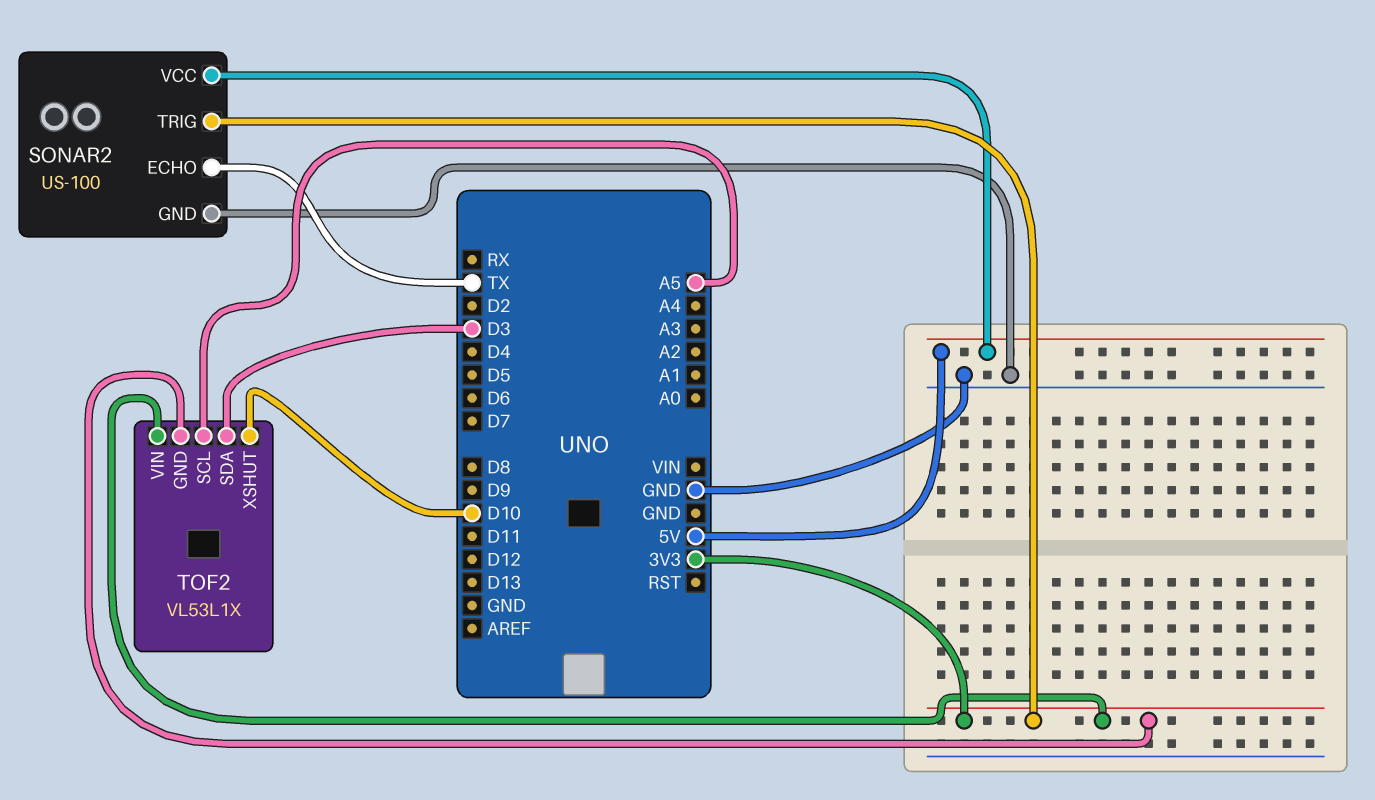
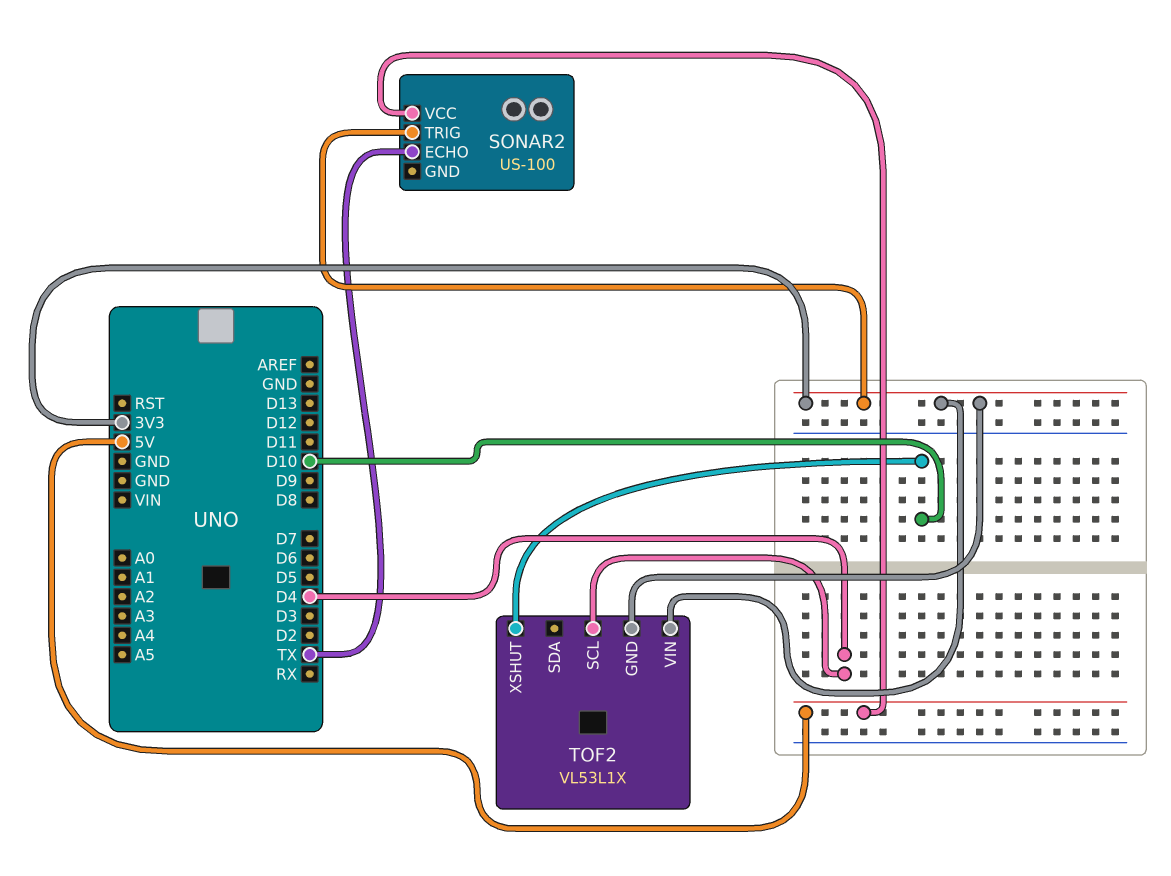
SONAR2 pin GND: GND -> none
TOF2 pin SCL: A5 -> D4
TOF2 pin SDA: D3 -> none

